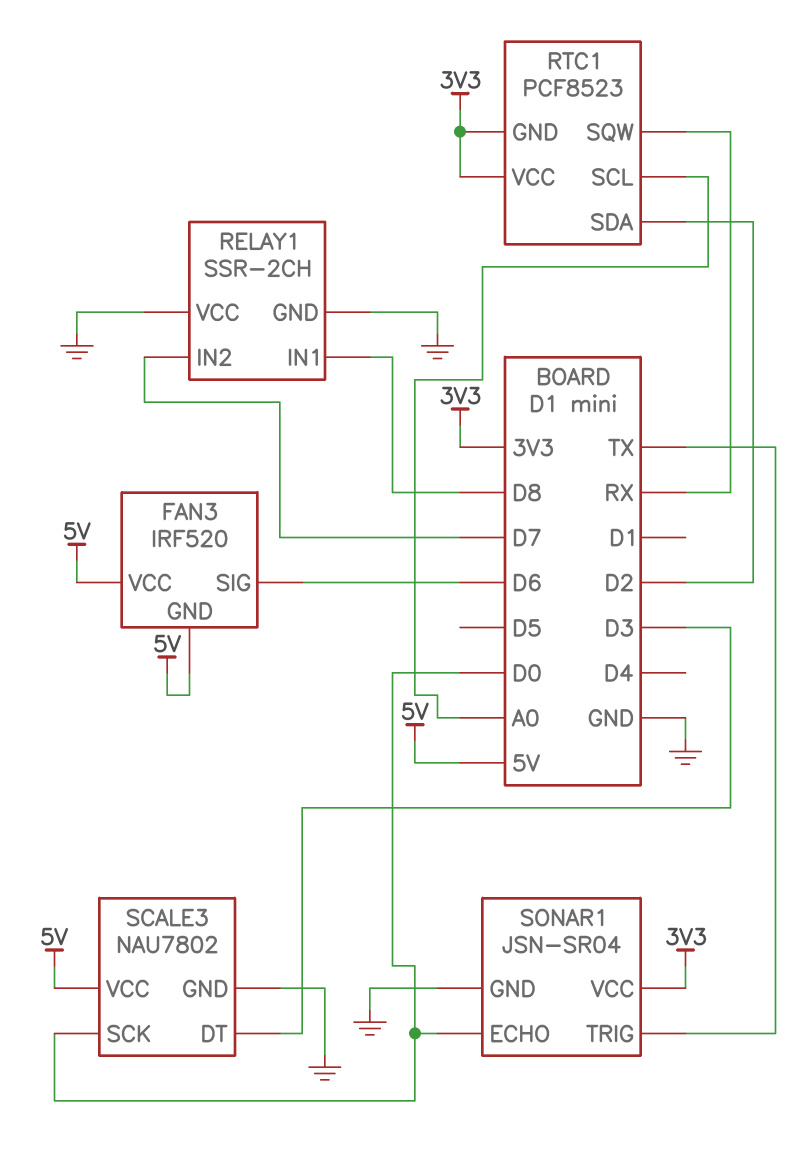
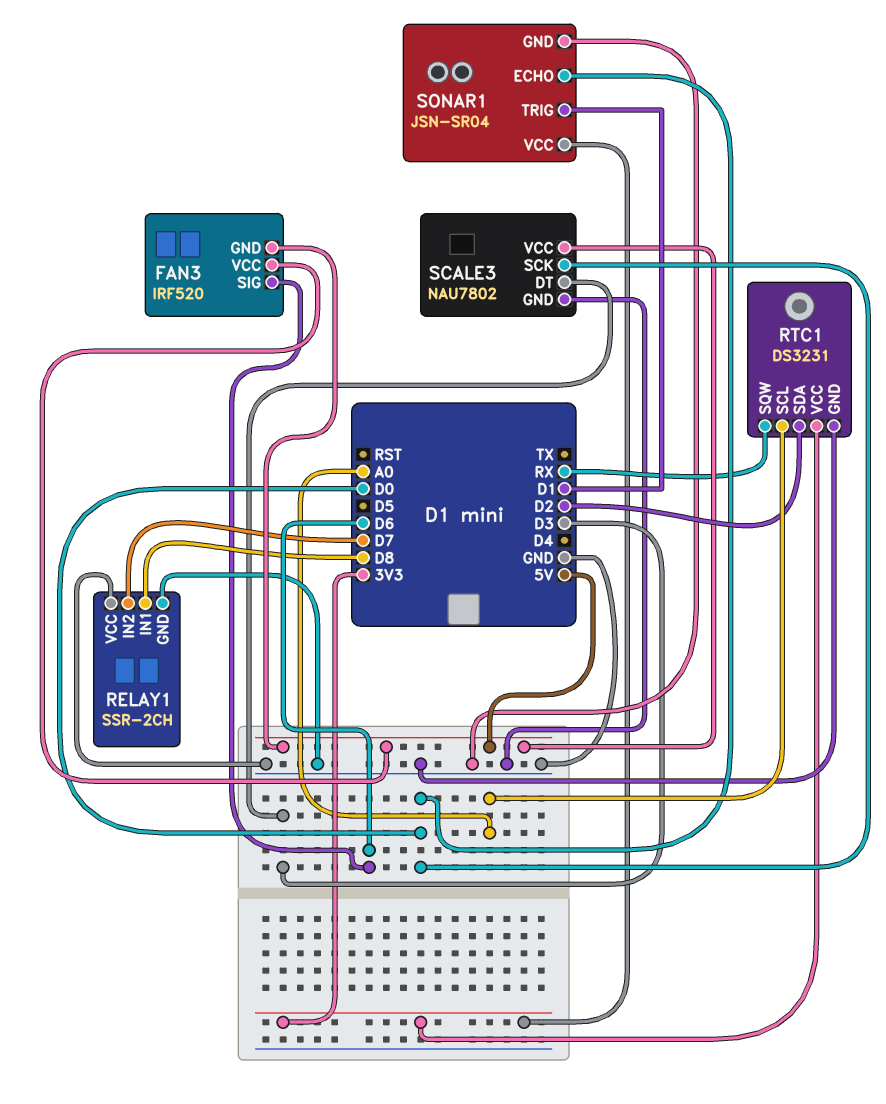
RTC1: PCF8523 -> DS3231
RTC1 pin GND: 3V3 -> GND
SONAR1 pin TRIG: TX -> D1

